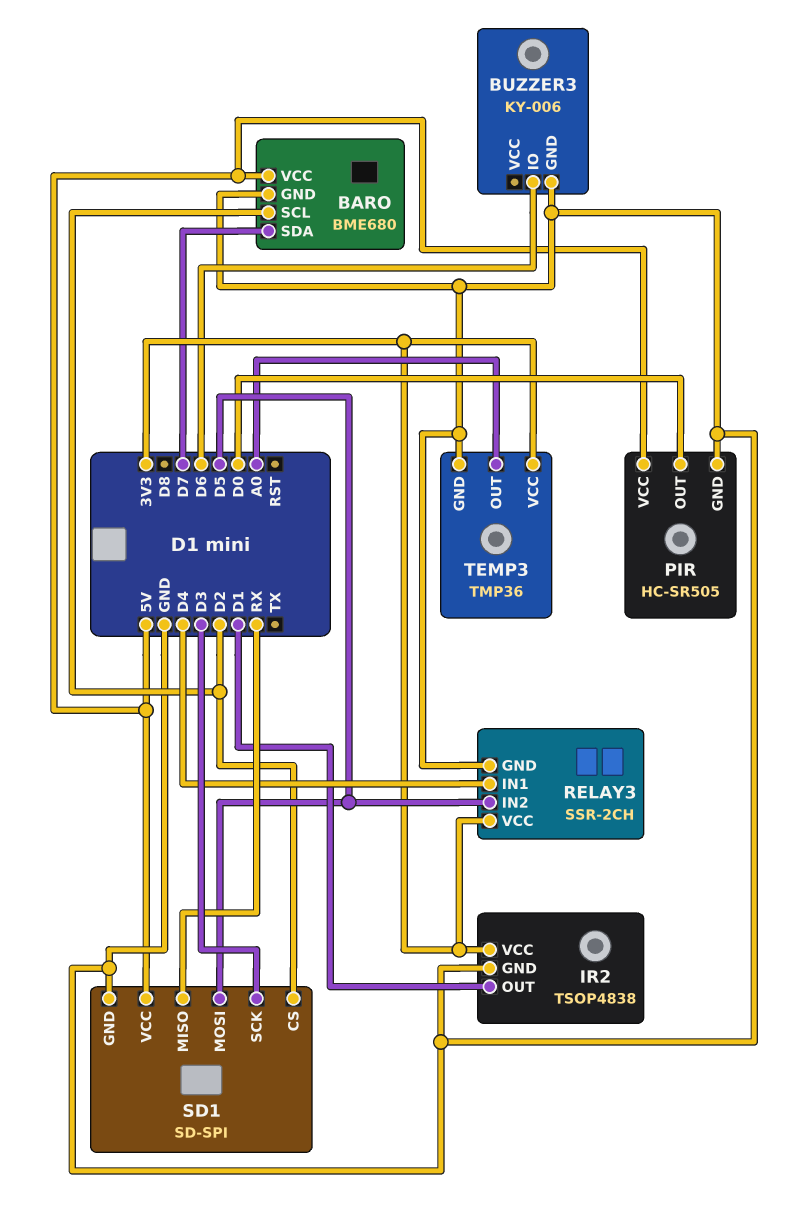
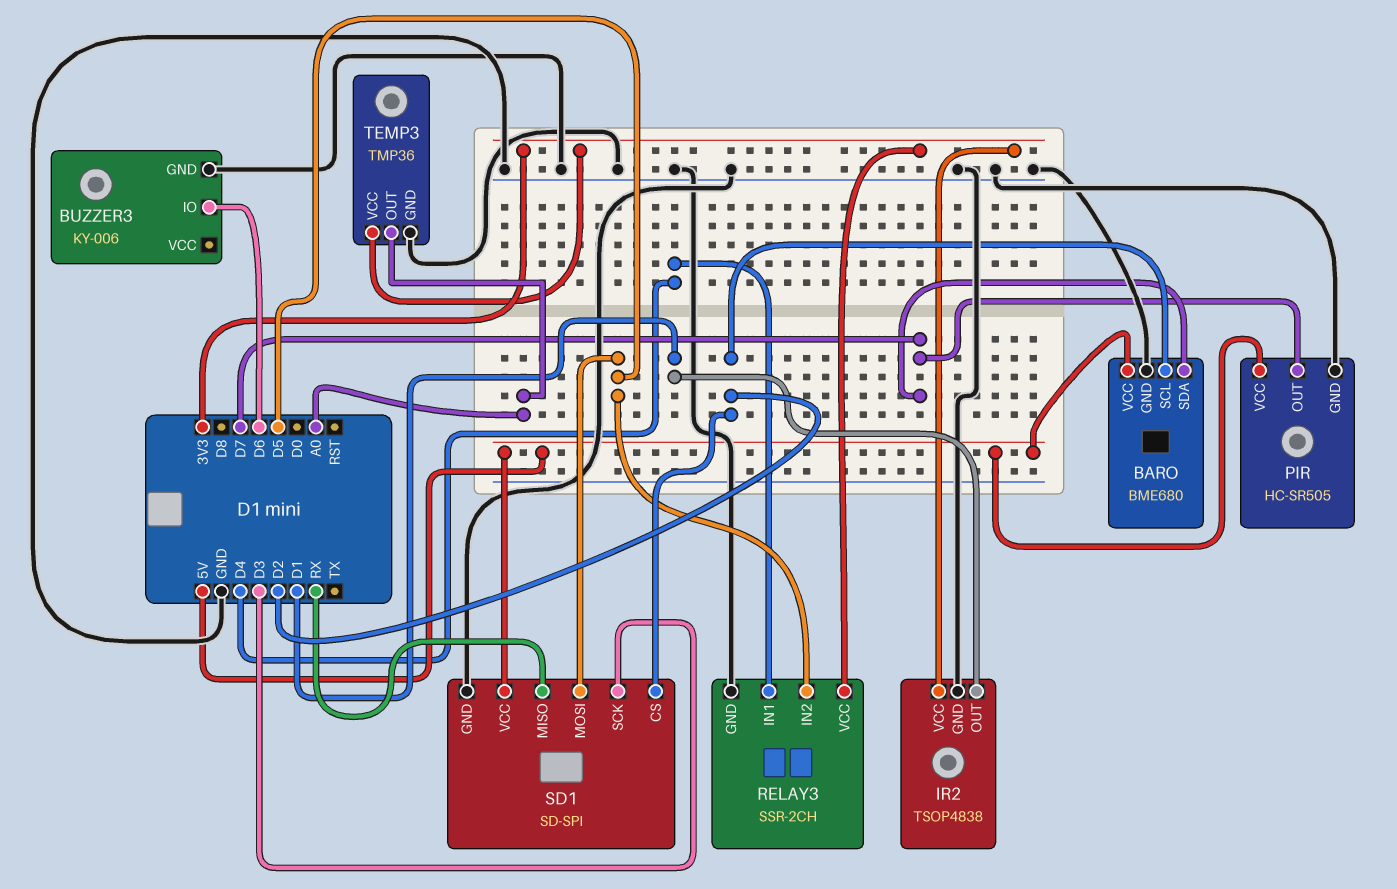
PIR pin OUT: D0 -> D7

